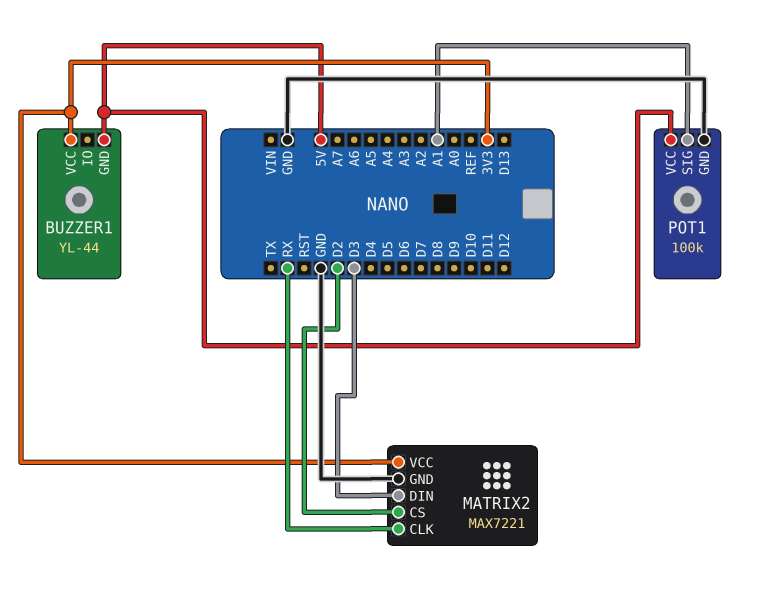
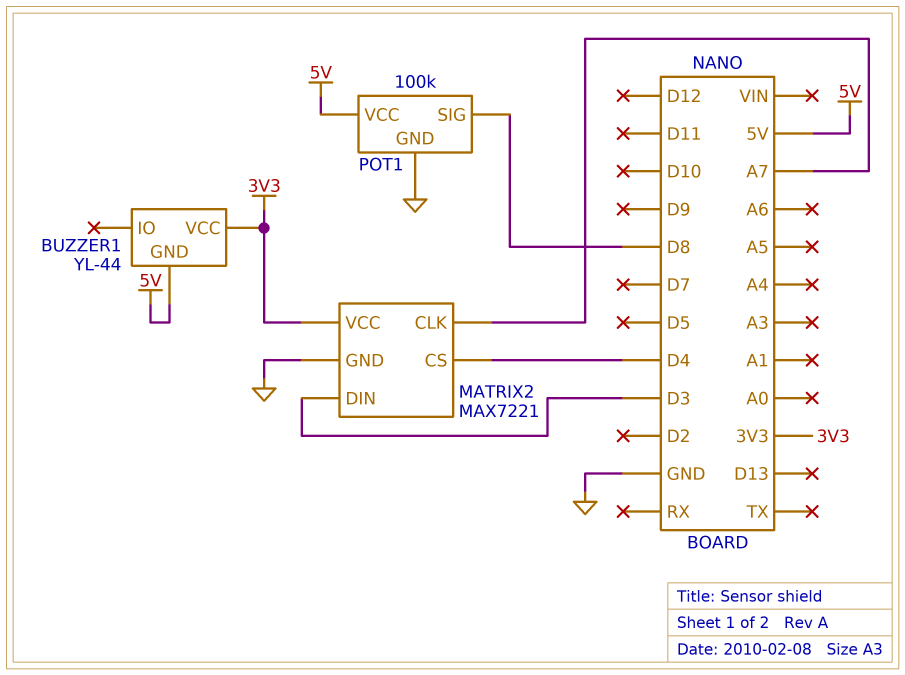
MATRIX2 pin CLK: RX -> A7
MATRIX2 pin CS: D2 -> D4
POT1 pin SIG: A1 -> D8

